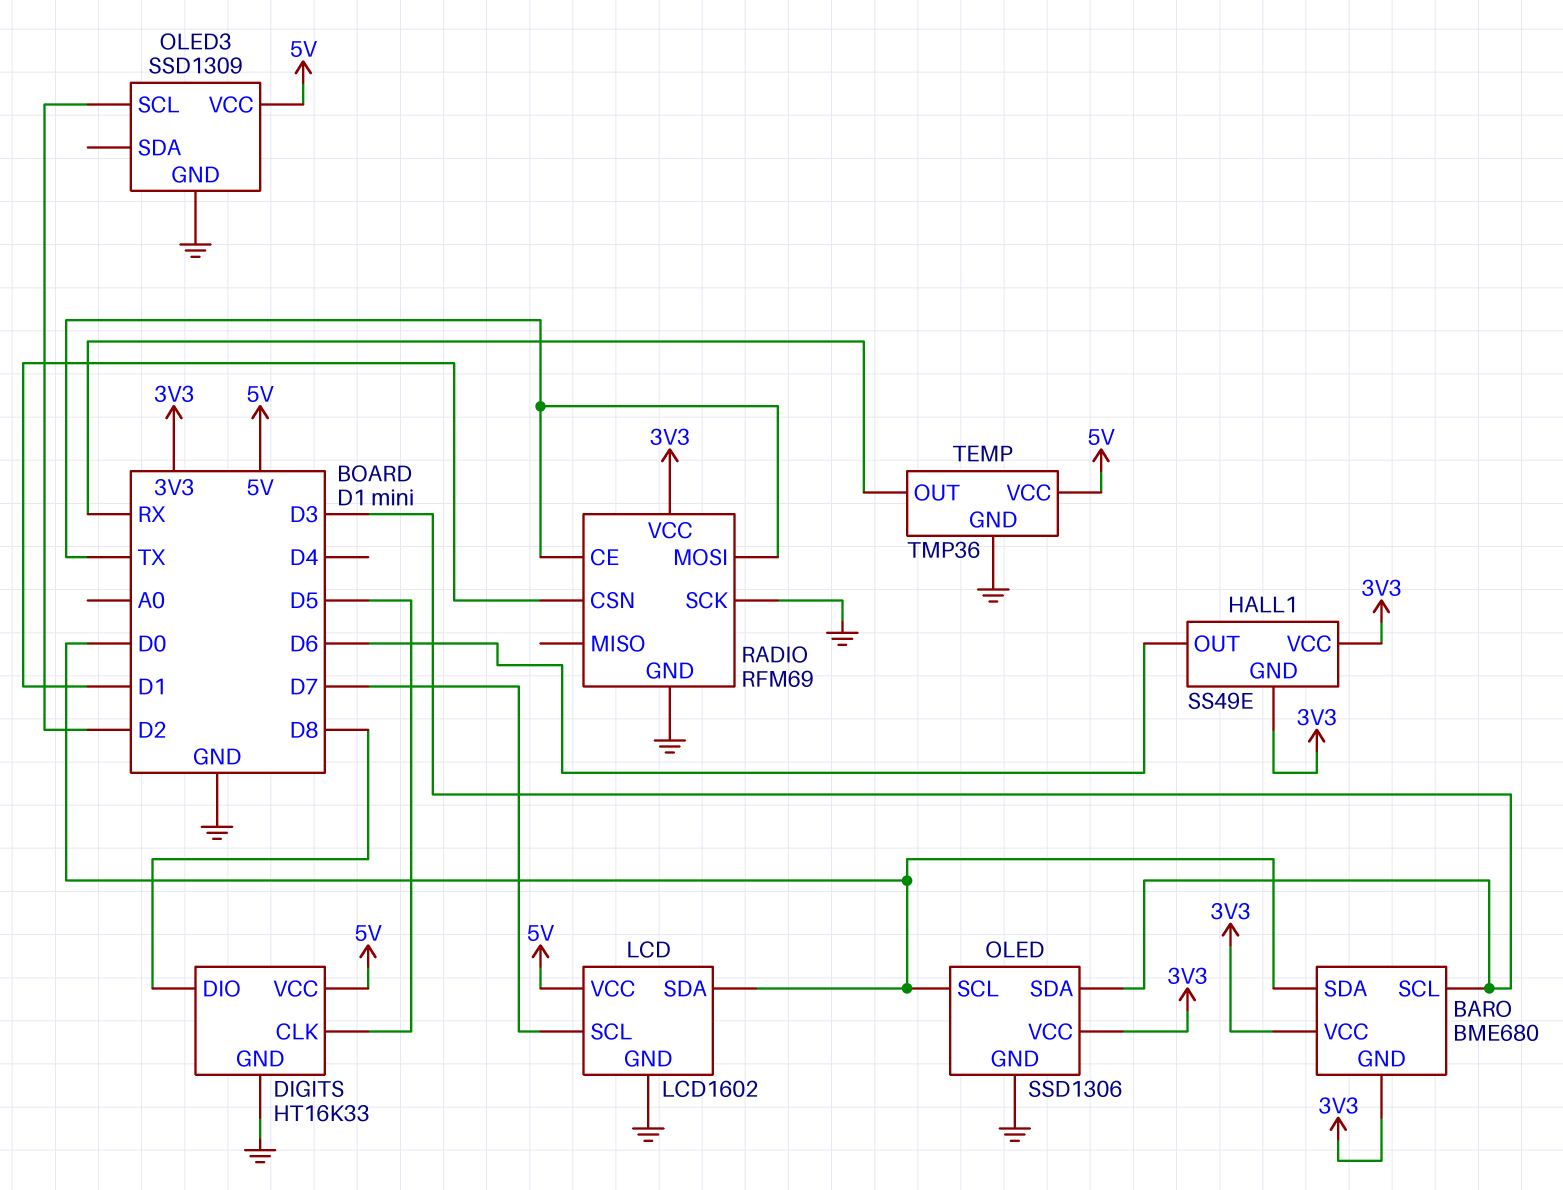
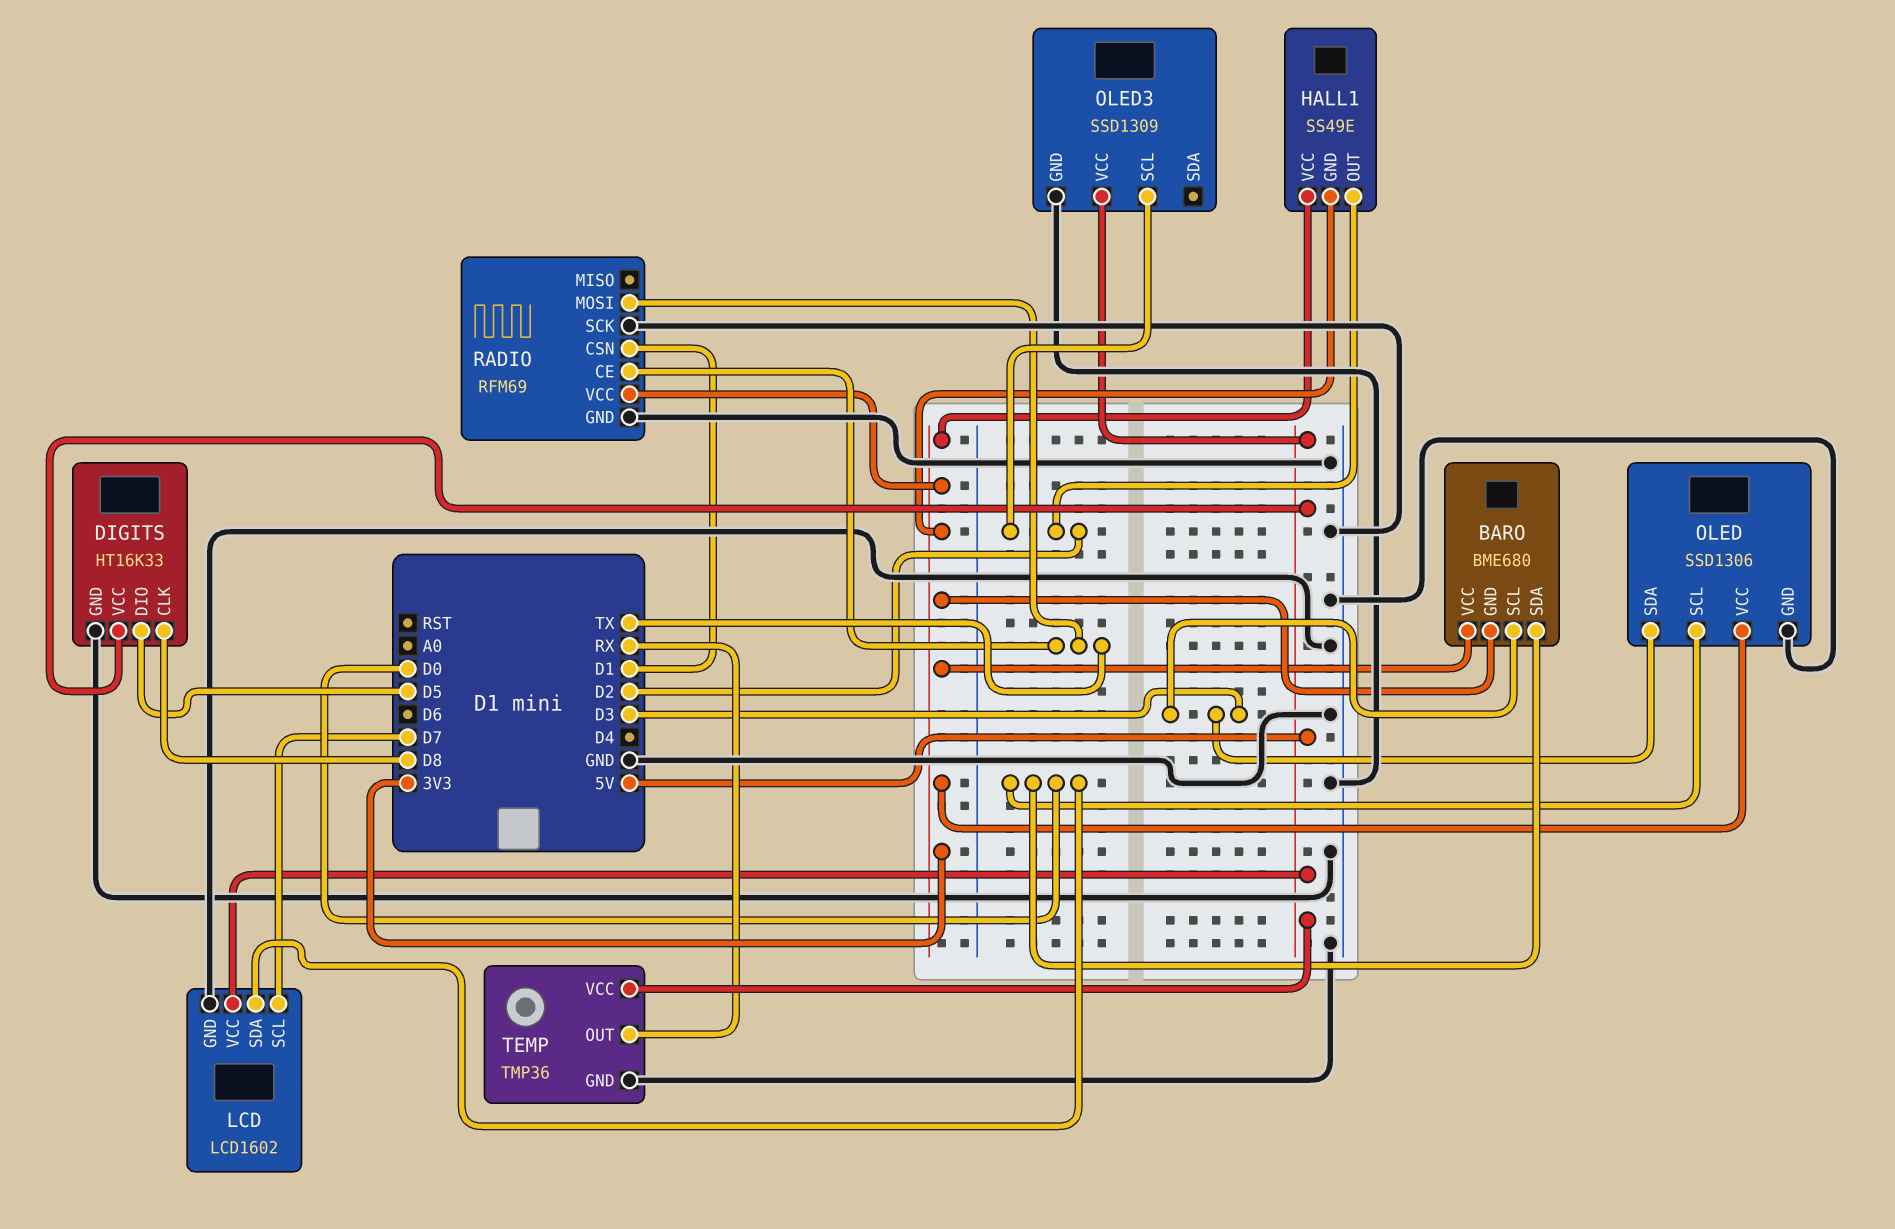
DIGITS pin CLK: D5 -> D8
DIGITS pin DIO: D8 -> D5
HALL1 pin OUT: D6 -> D2

